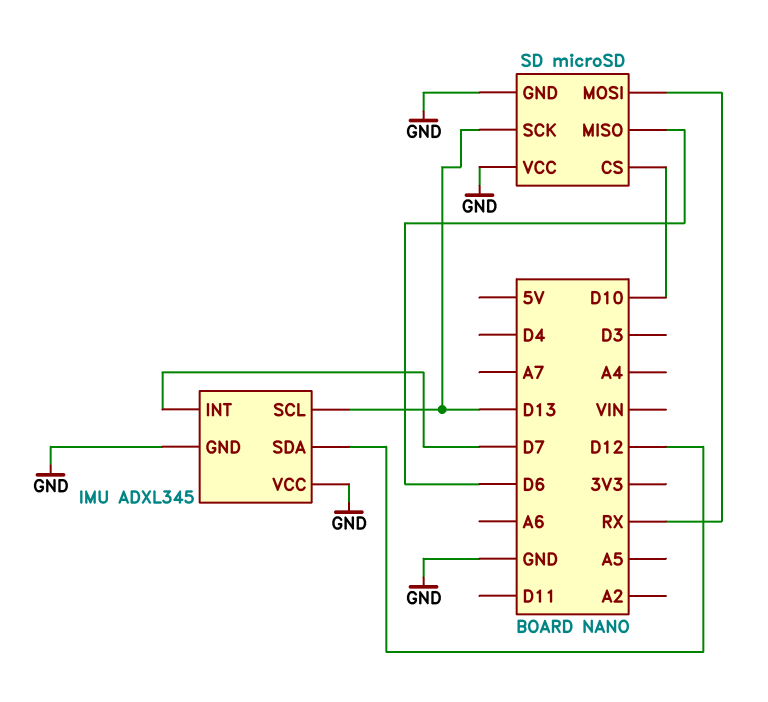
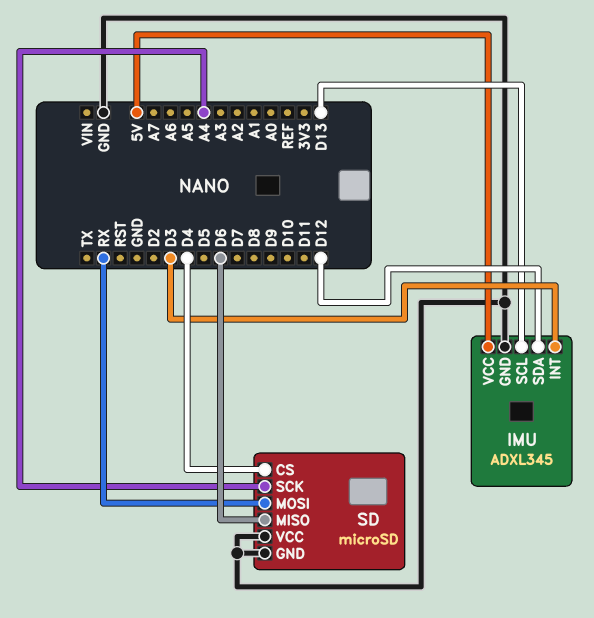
IMU pin INT: D7 -> D3
IMU pin VCC: GND -> 5V
SD pin CS: D10 -> D4
SD pin SCK: D13 -> A4

